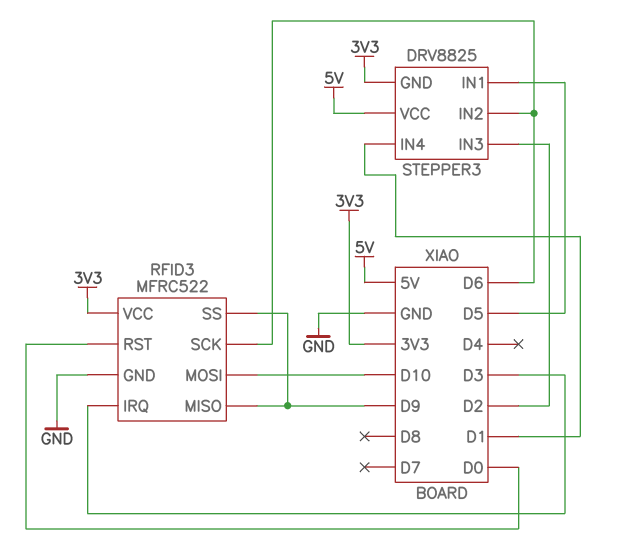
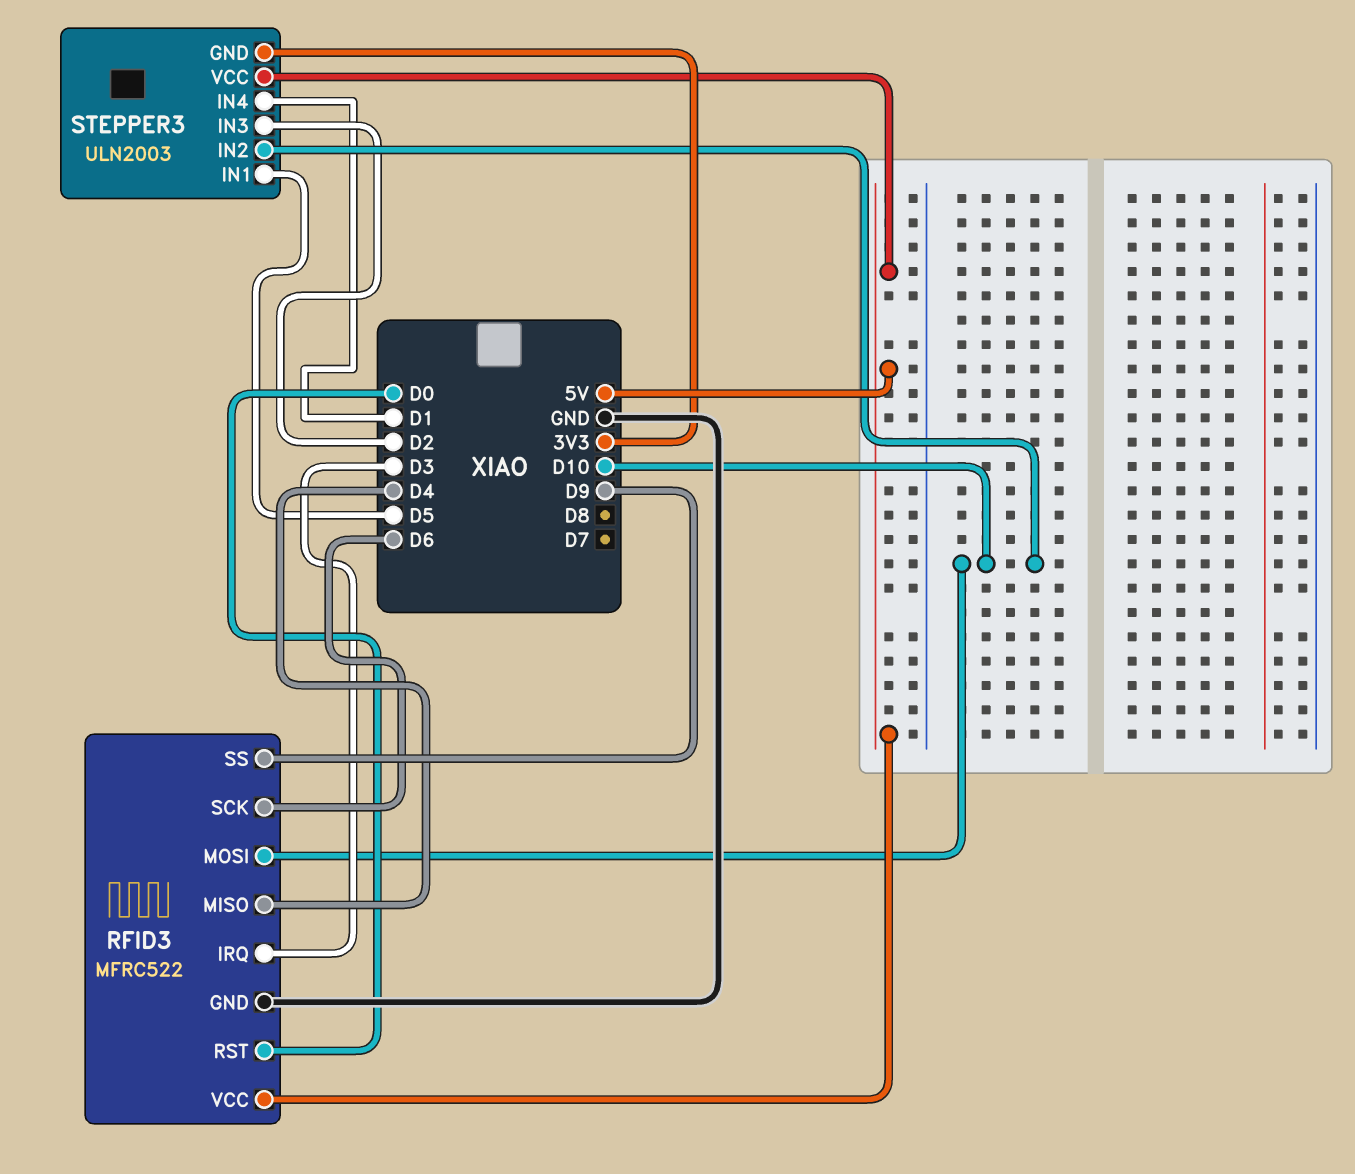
RFID3 pin MISO: D9 -> D4
RFID3 pin VCC: 3V3 -> 5V
STEPPER3: DRV8825 -> ULN2003
STEPPER3 pin IN2: D6 -> D10

